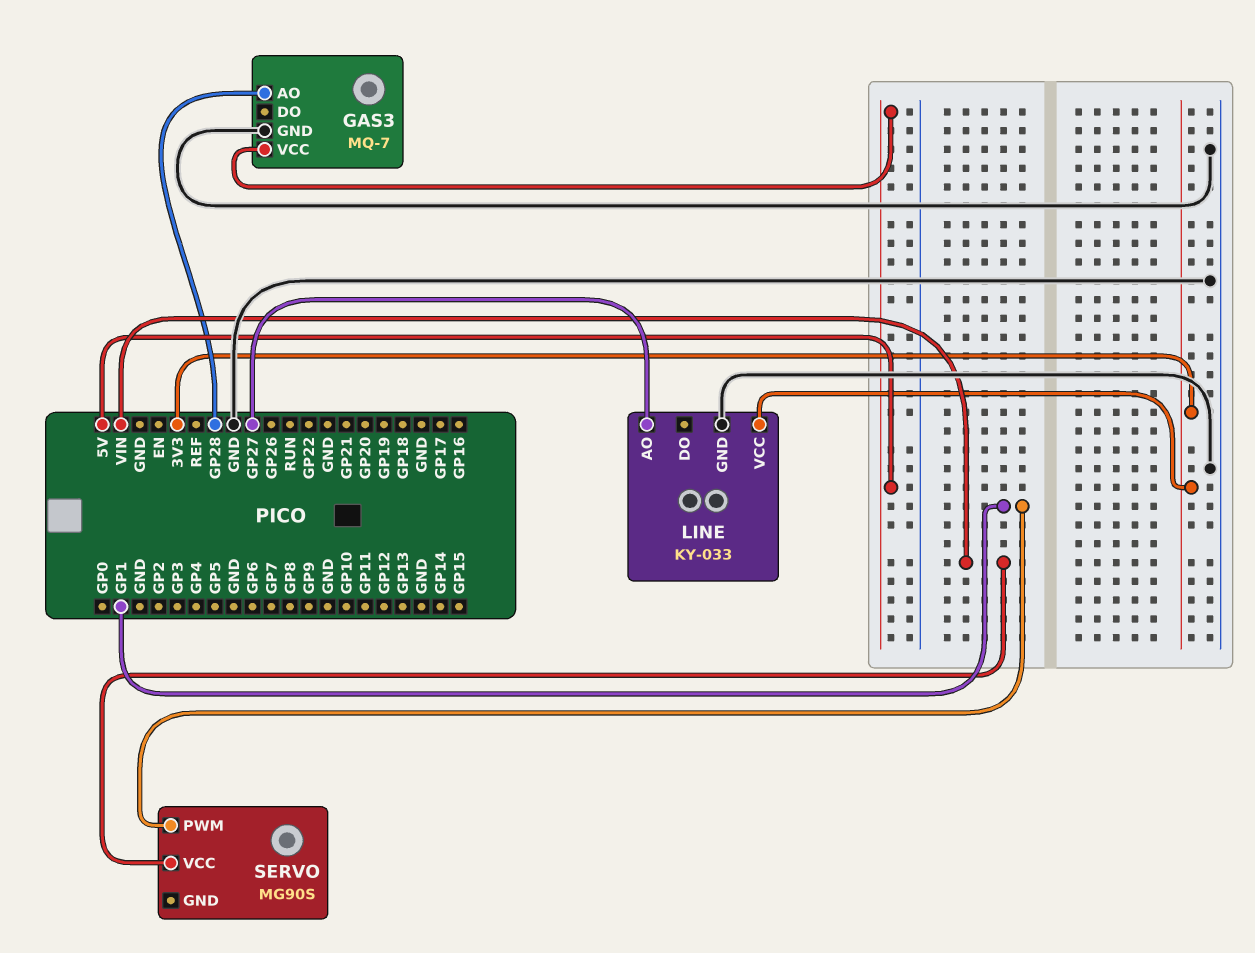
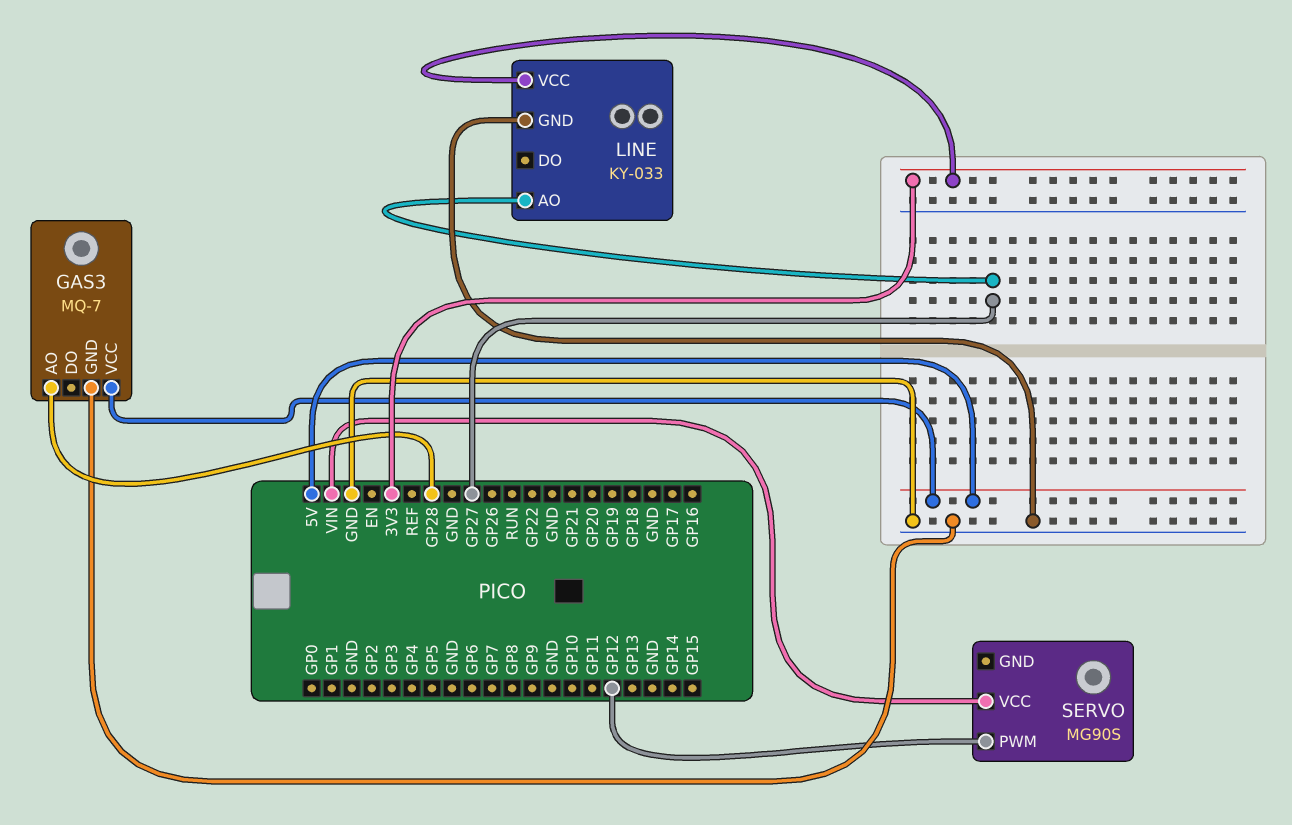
SERVO pin PWM: GP1 -> GP12

